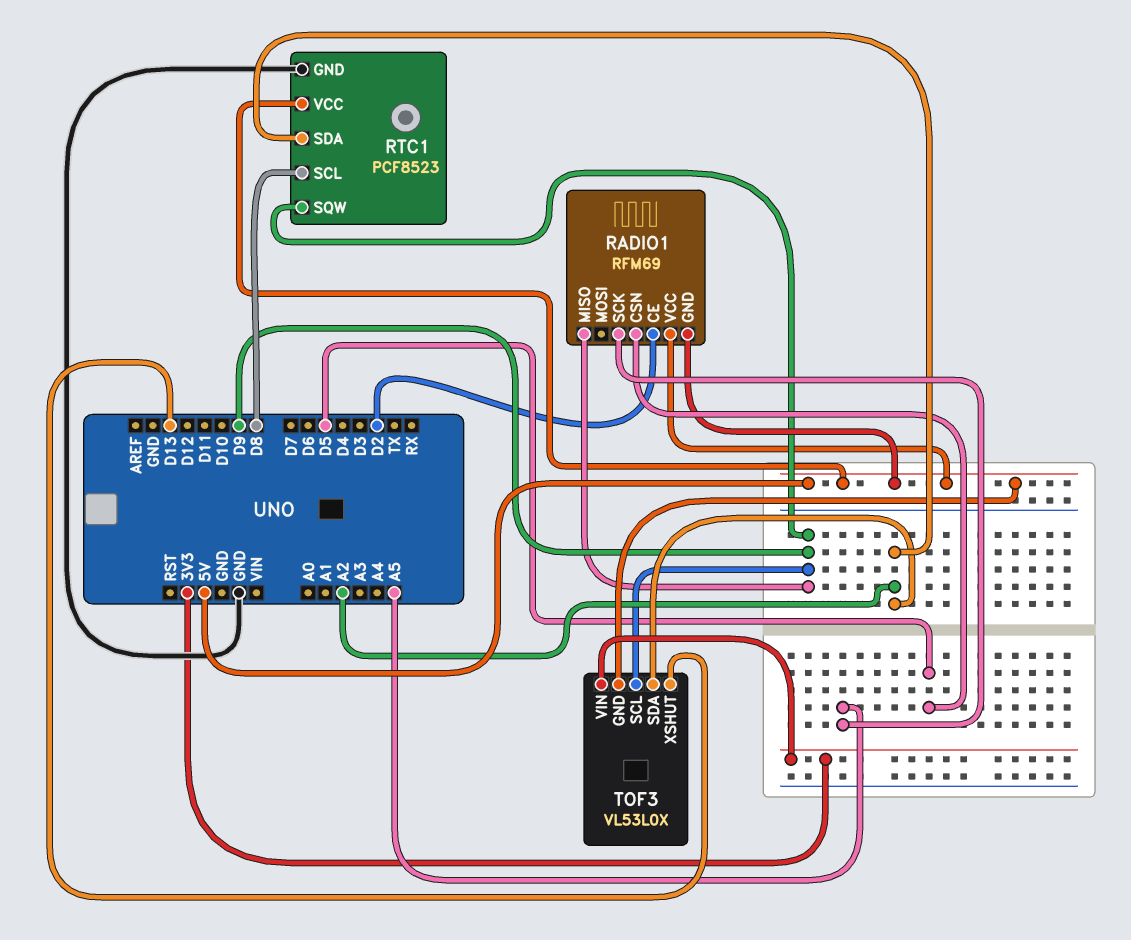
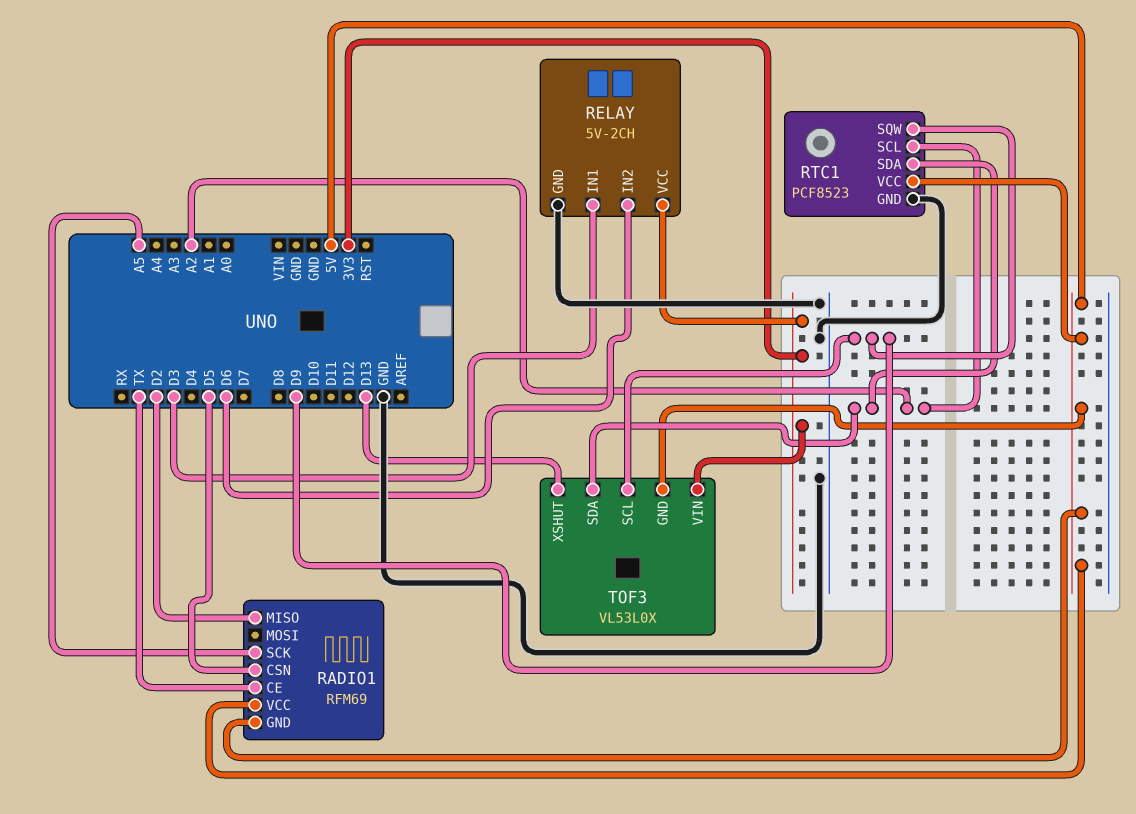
RADIO1 pin CE: D2 -> TX
RADIO1 pin MISO: D9 -> D2
RELAY: none -> 5V-2CH
RELAY pin GND: none -> GND
RELAY pin IN1: none -> D3
RELAY pin IN2: none -> D6
RELAY pin VCC: none -> 3V3
RTC1 pin SCL: D8 -> A2

